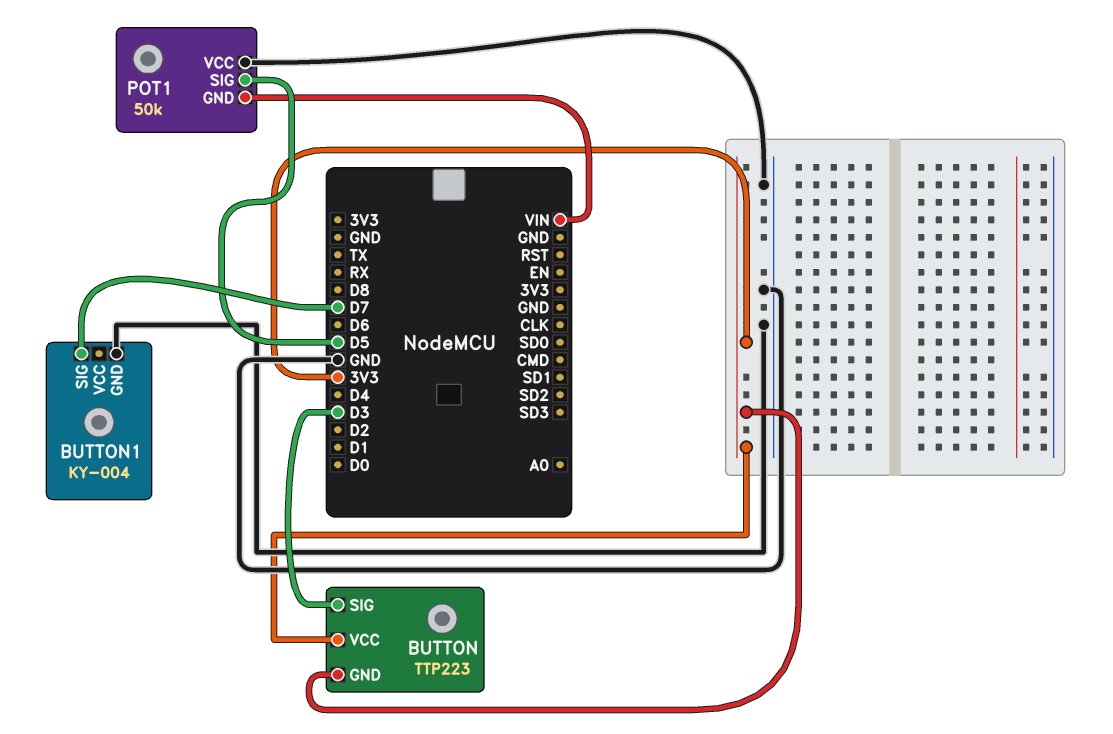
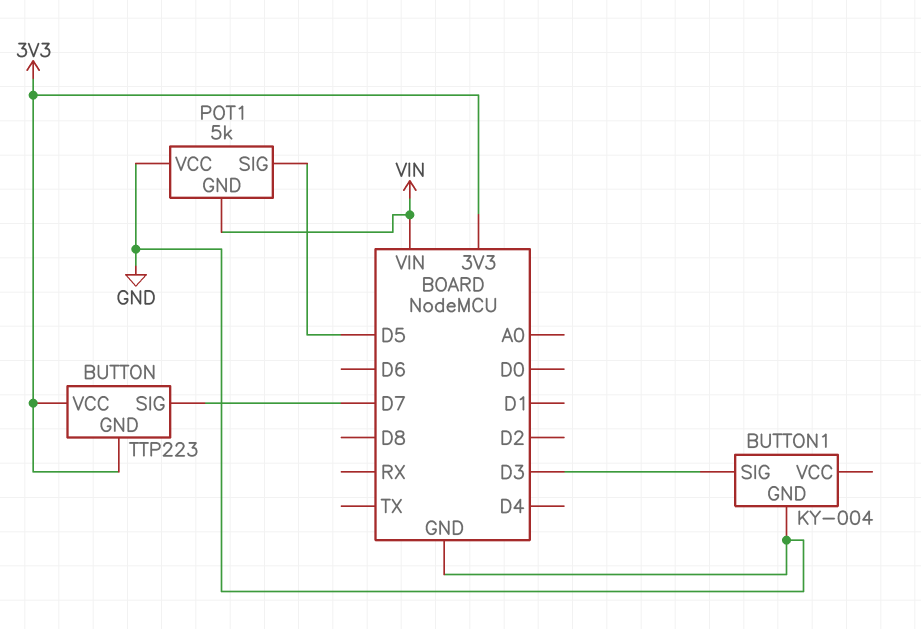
BUTTON pin SIG: D3 -> D7
BUTTON1 pin SIG: D7 -> D3
POT1: 50k -> 5k

